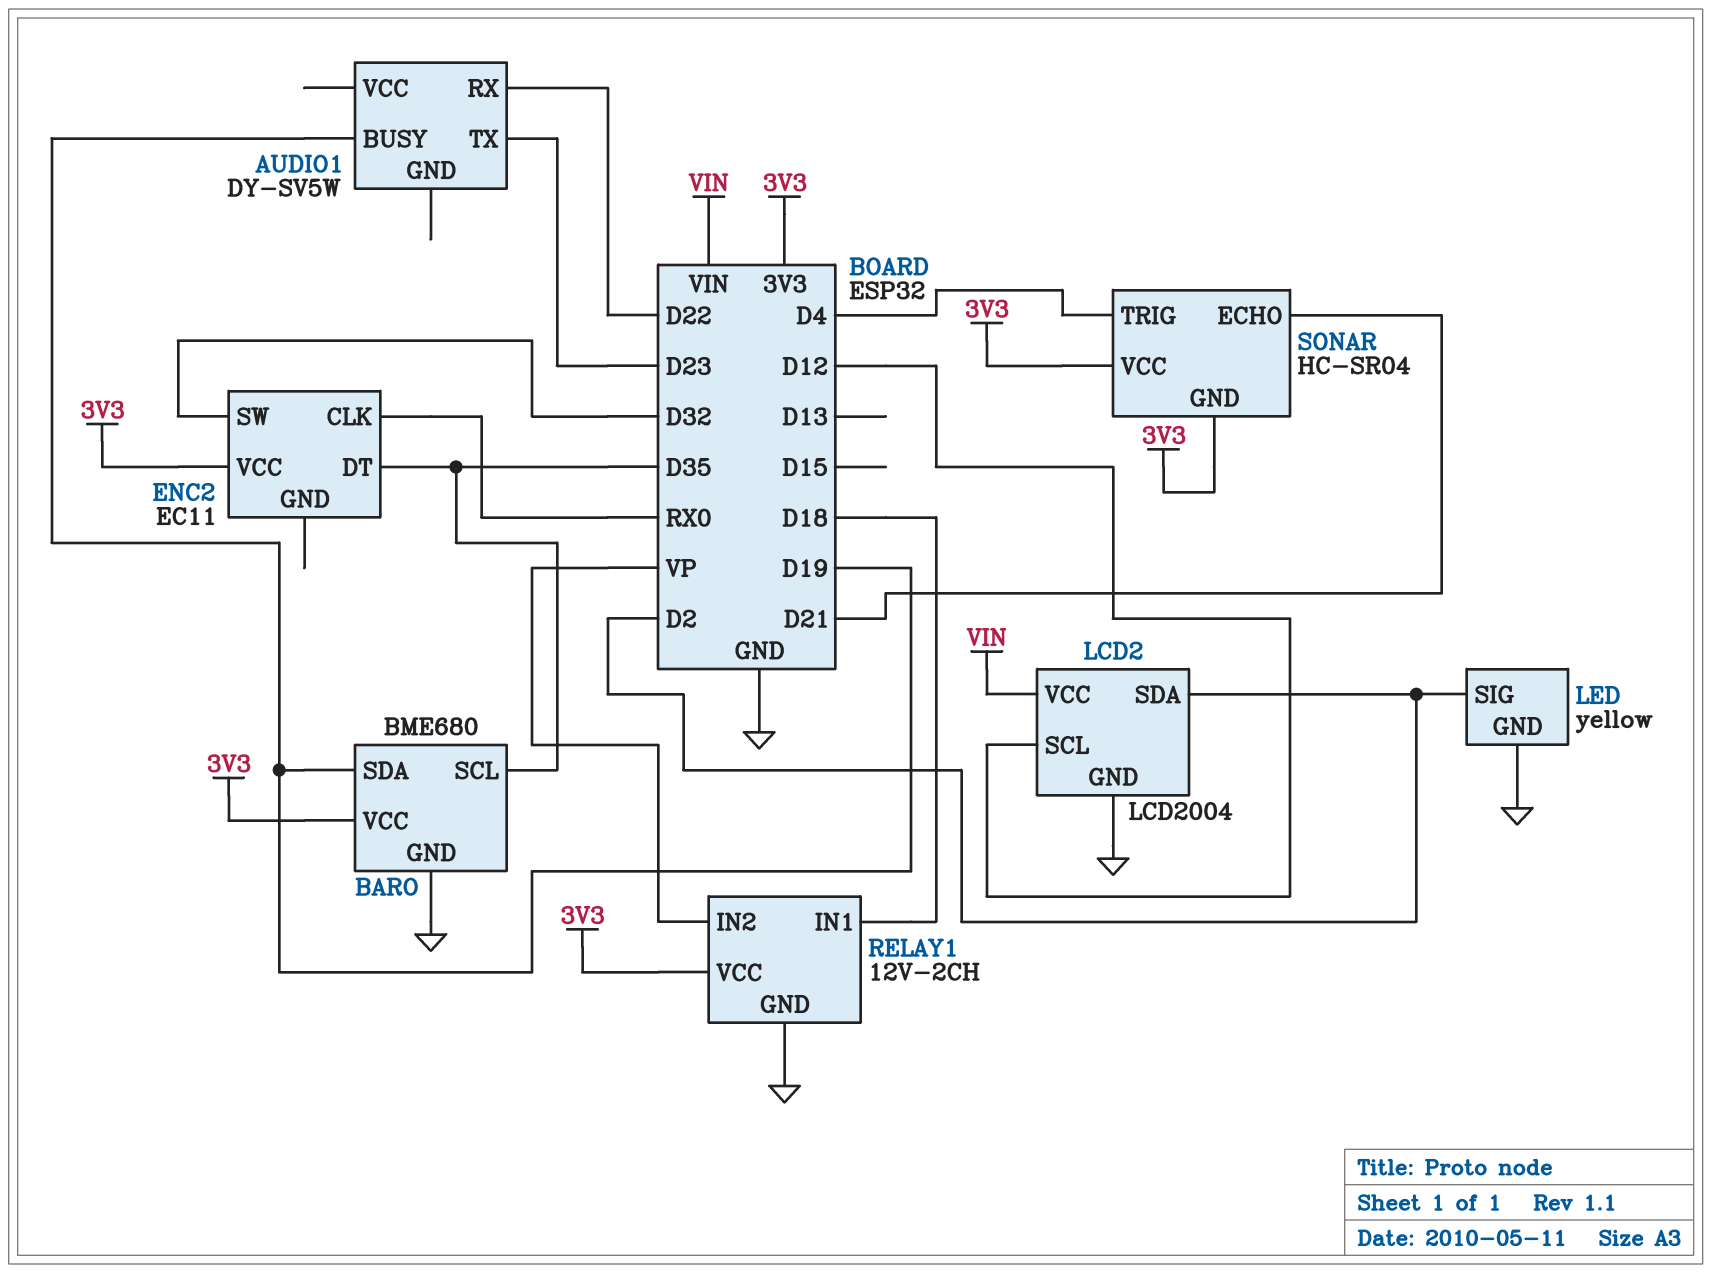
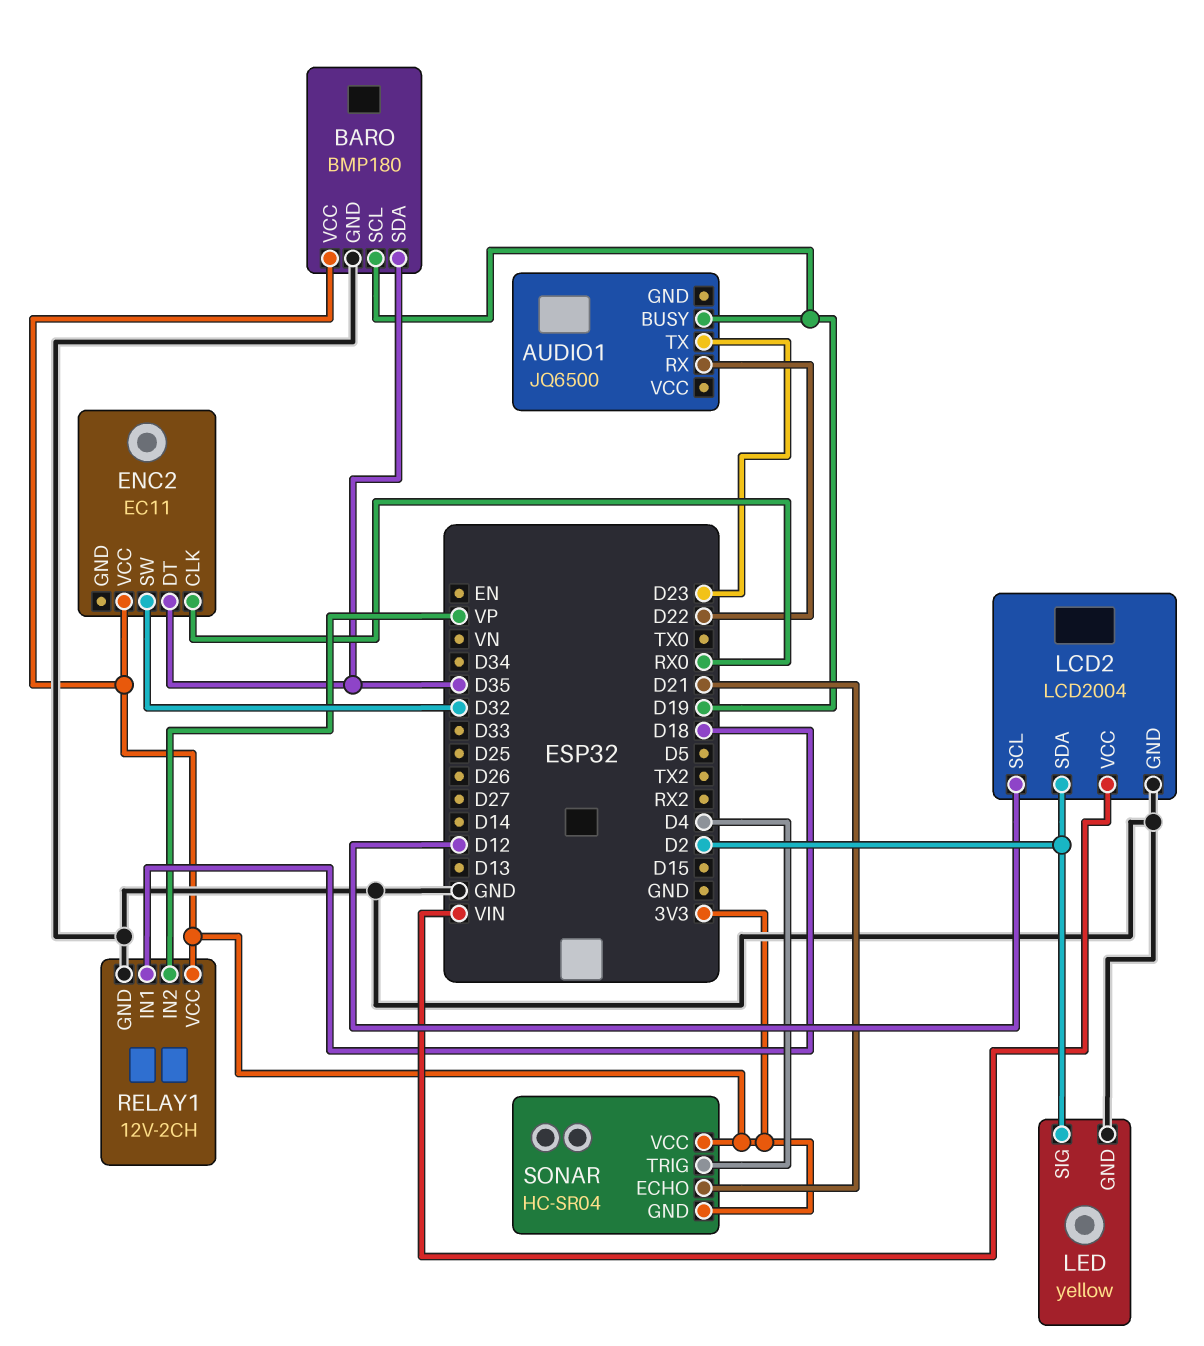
AUDIO1: DY-SV5W -> JQ6500
BARO: BME680 -> BMP180
BARO pin SCL: D35 -> D19
BARO pin SDA: D19 -> D35

